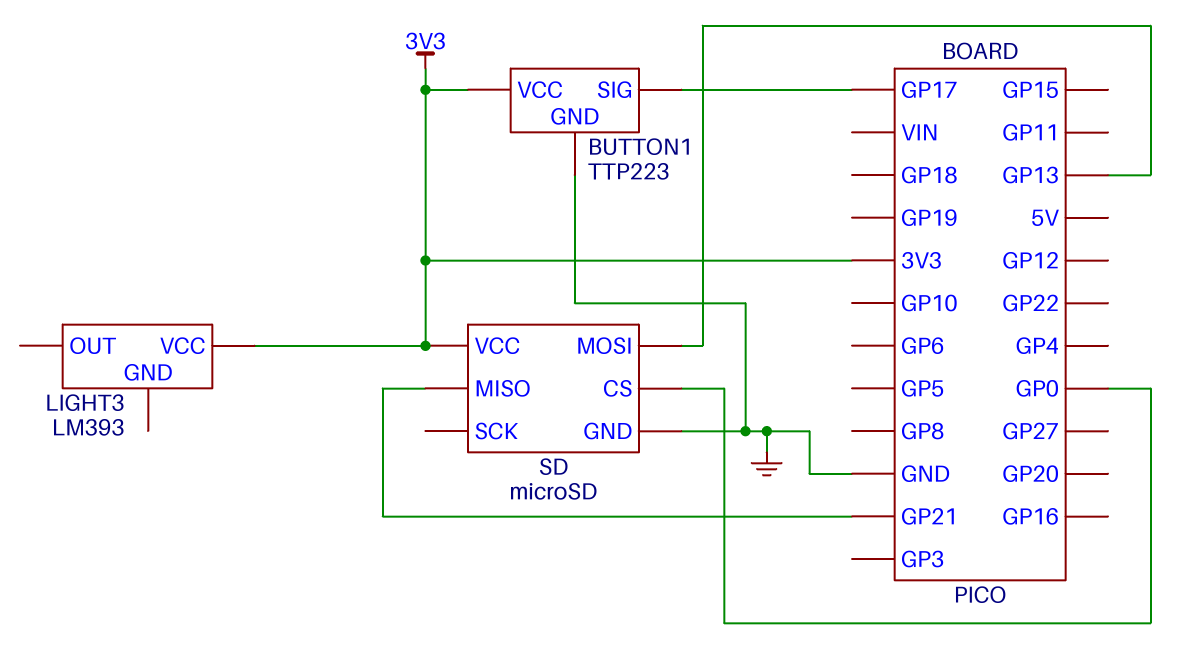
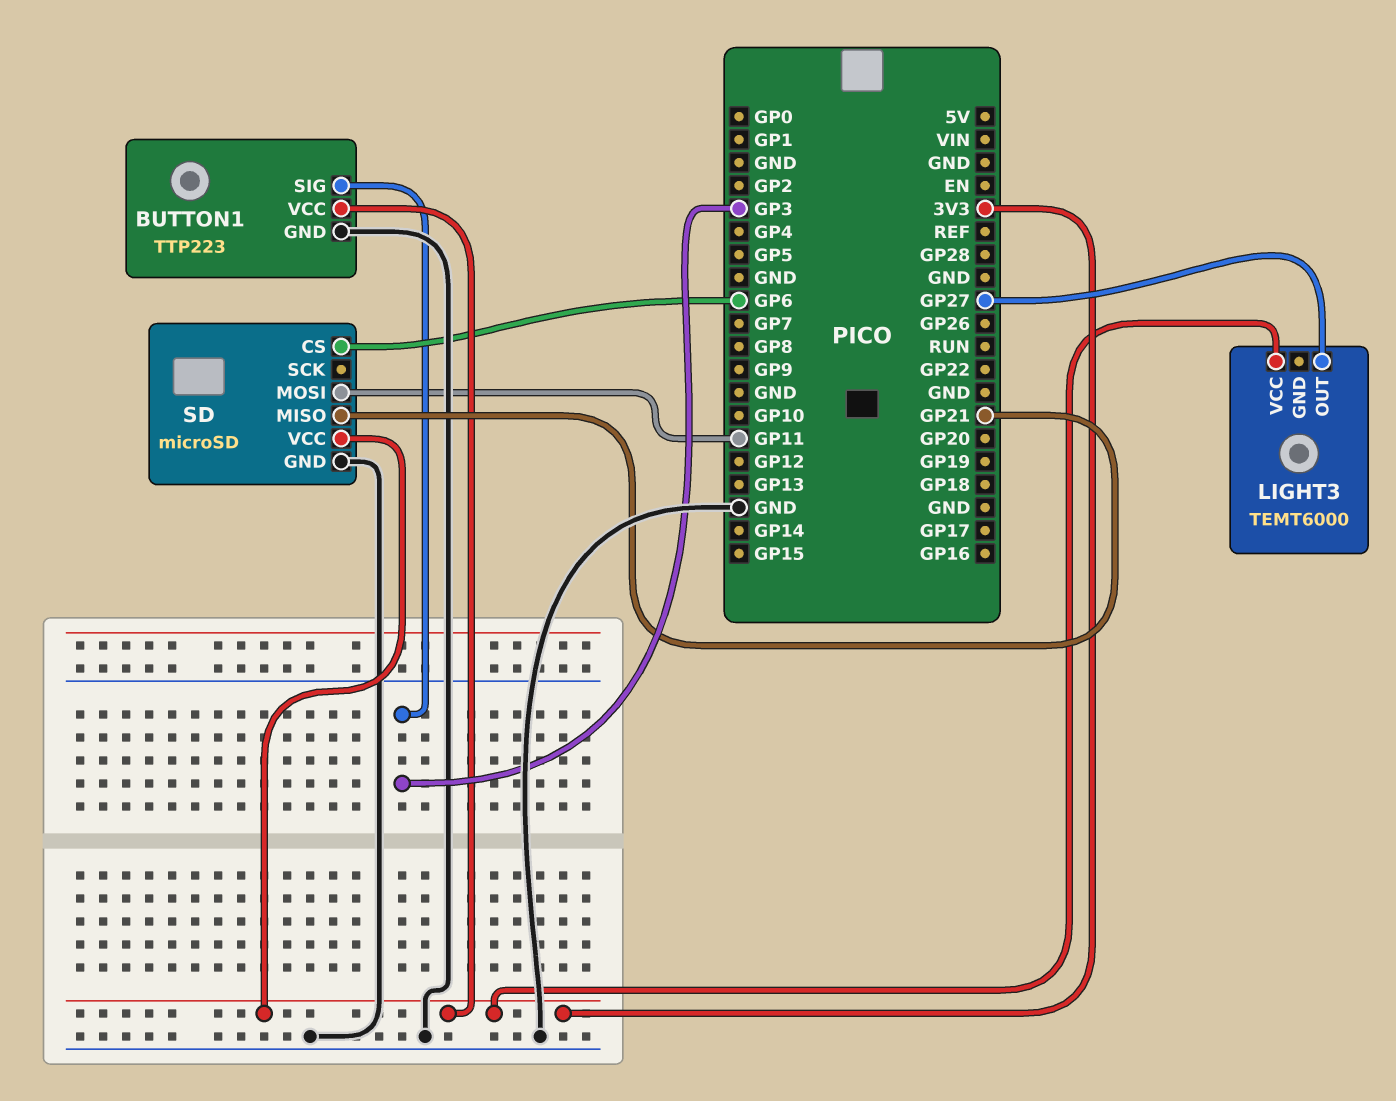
BUTTON1 pin SIG: GP17 -> GP3
LIGHT3: LM393 -> TEMT6000
LIGHT3 pin OUT: none -> GP27
SD pin CS: GP0 -> GP6
SD pin MOSI: GP13 -> GP11

